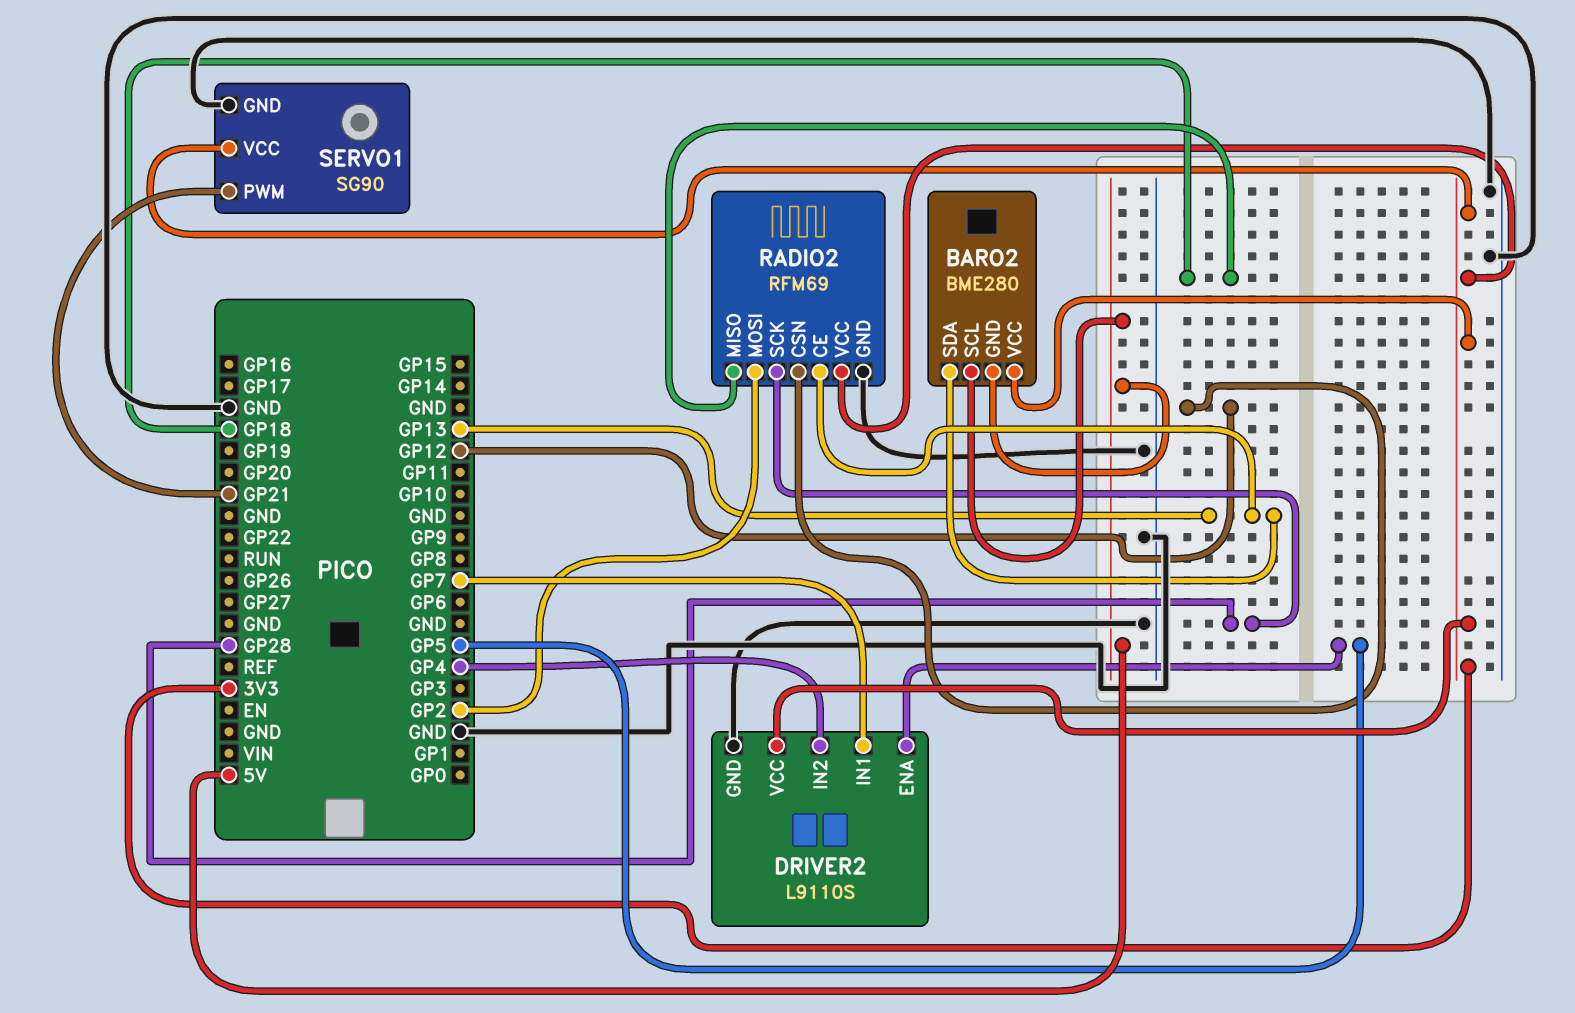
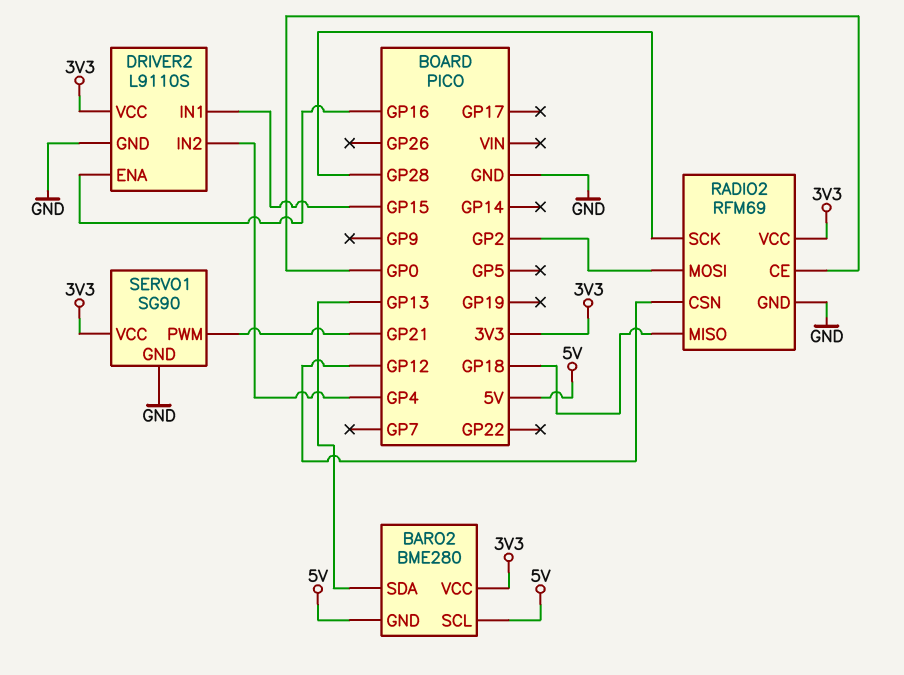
DRIVER2 pin ENA: GP5 -> GP16
DRIVER2 pin IN1: GP7 -> GP15
RADIO2 pin CE: GP13 -> GP0

